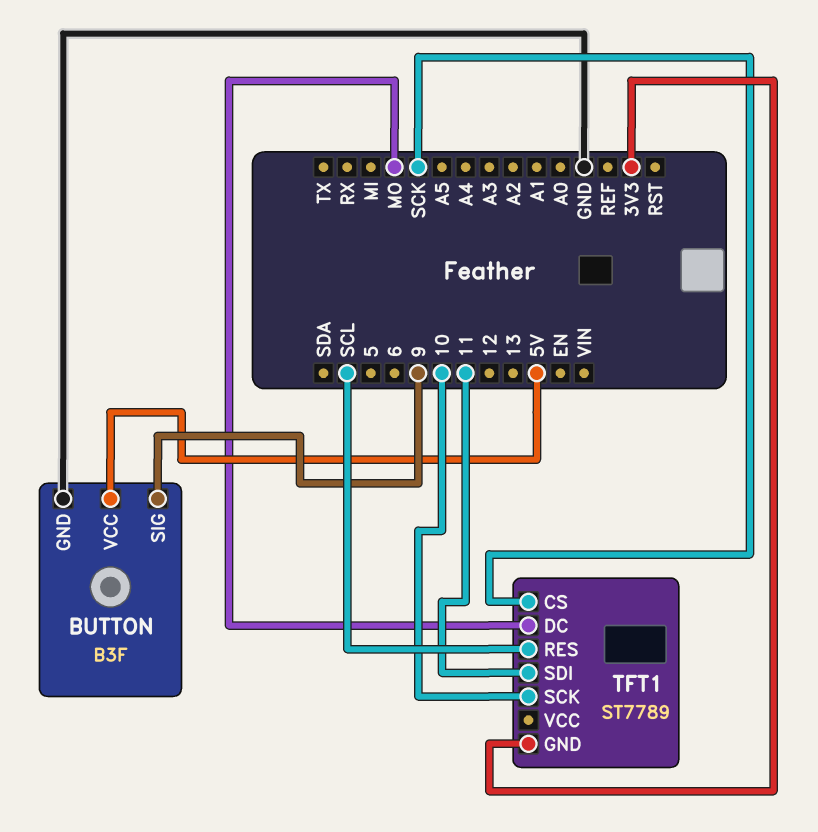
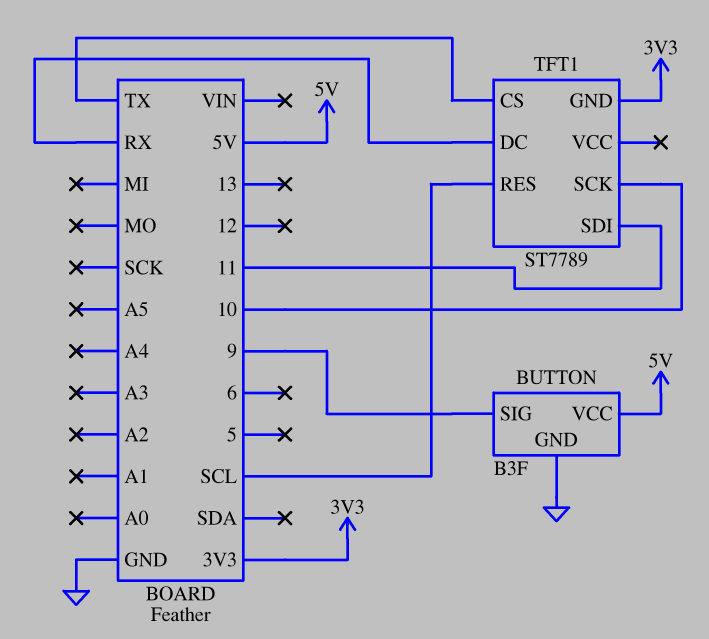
TFT1 pin CS: SCK -> TX
TFT1 pin DC: MO -> RX

